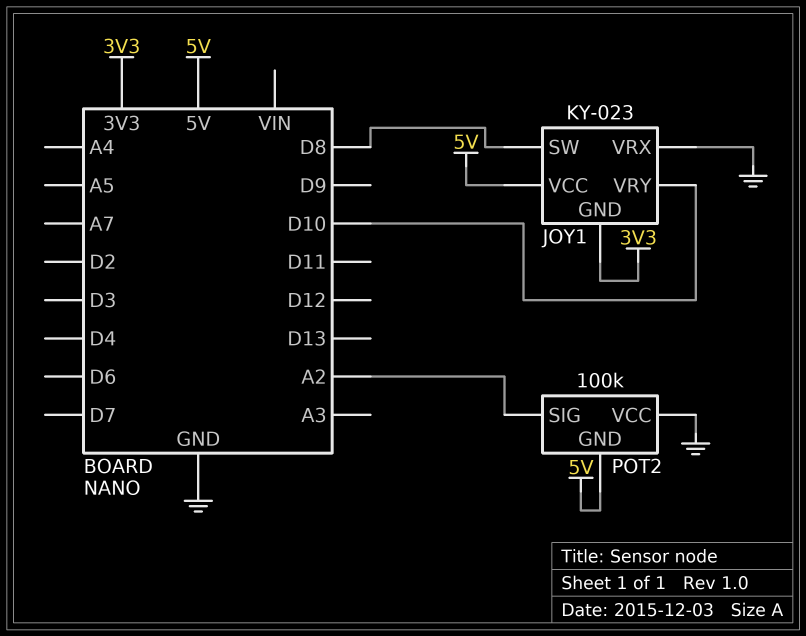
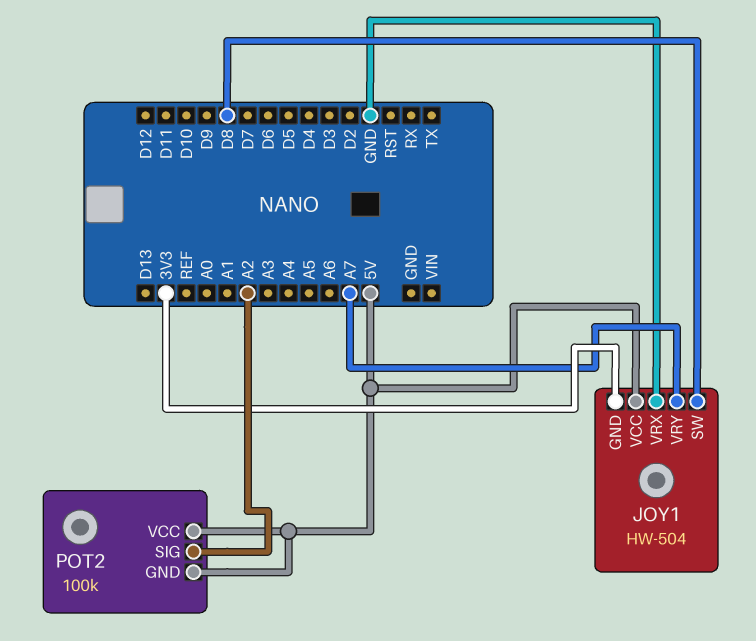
JOY1: KY-023 -> HW-504
JOY1 pin VRY: D10 -> A7
POT2 pin VCC: GND -> 5V

